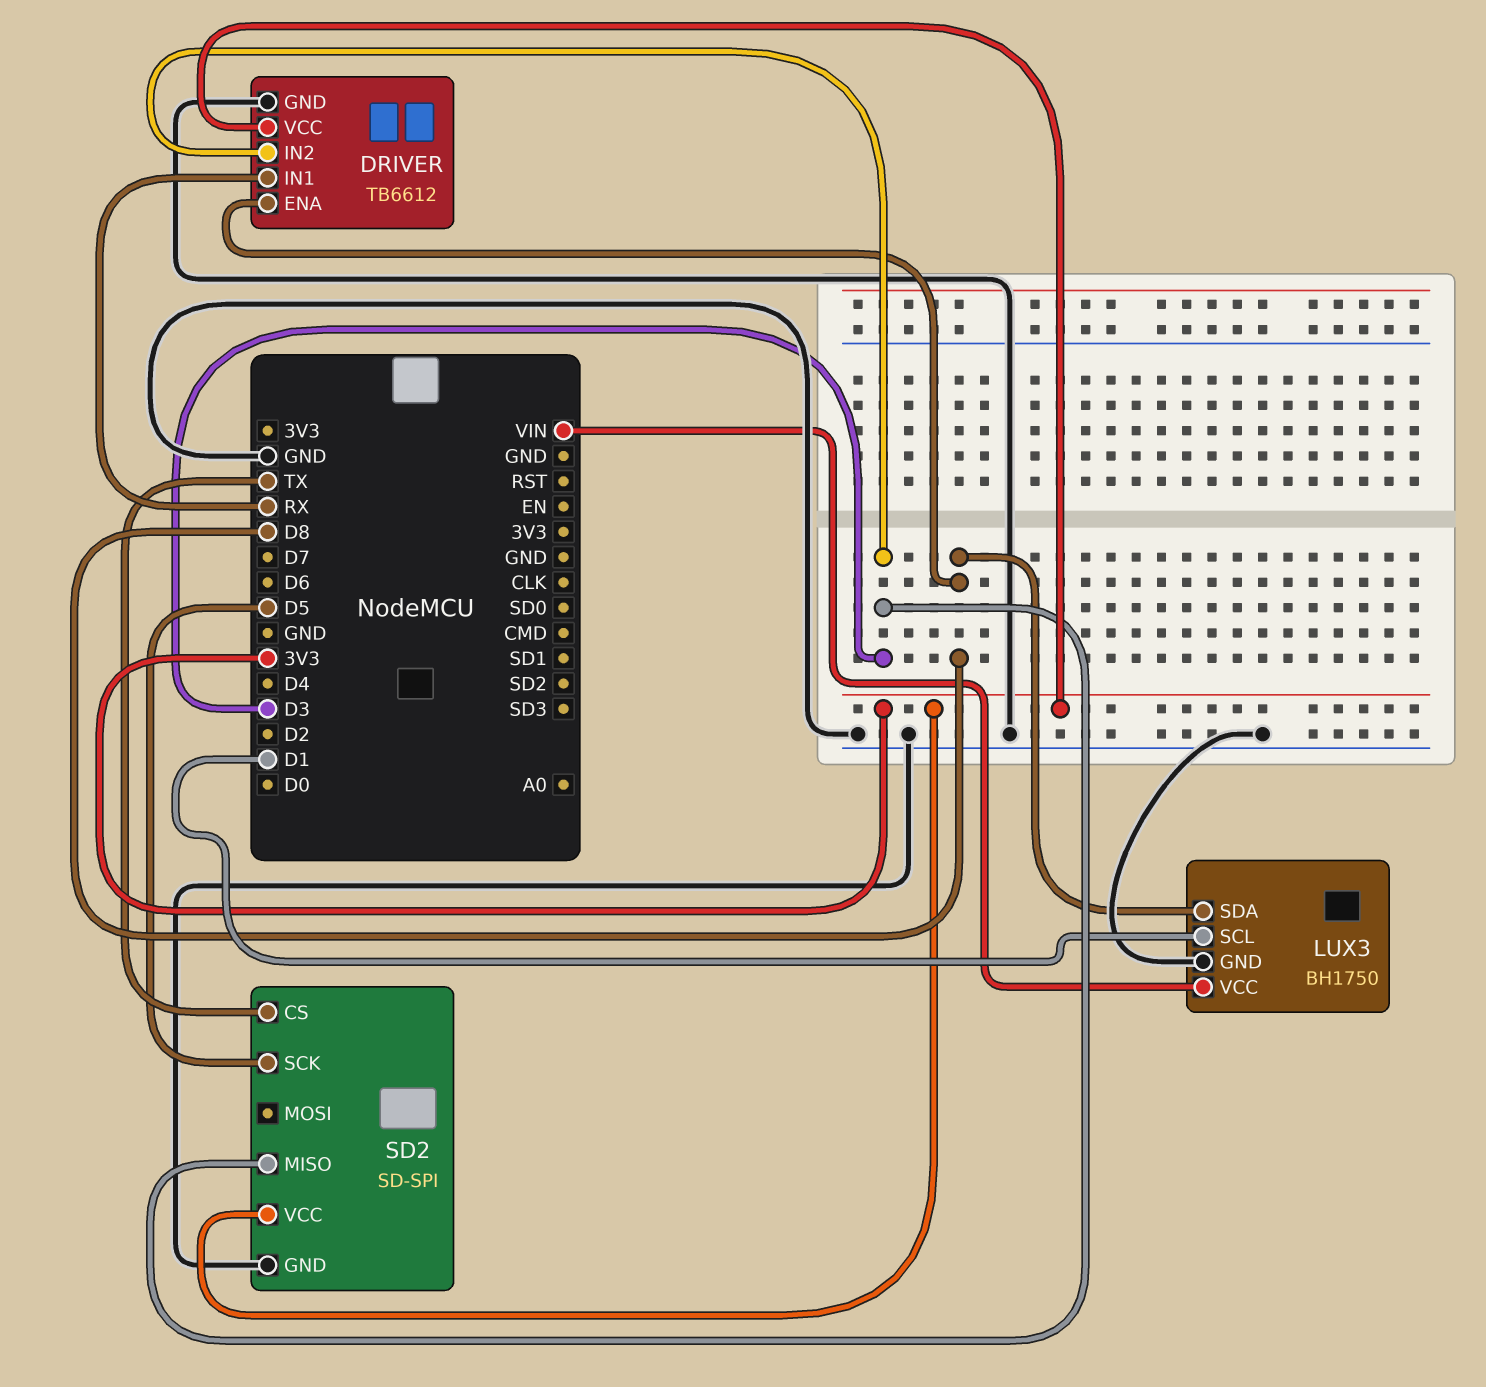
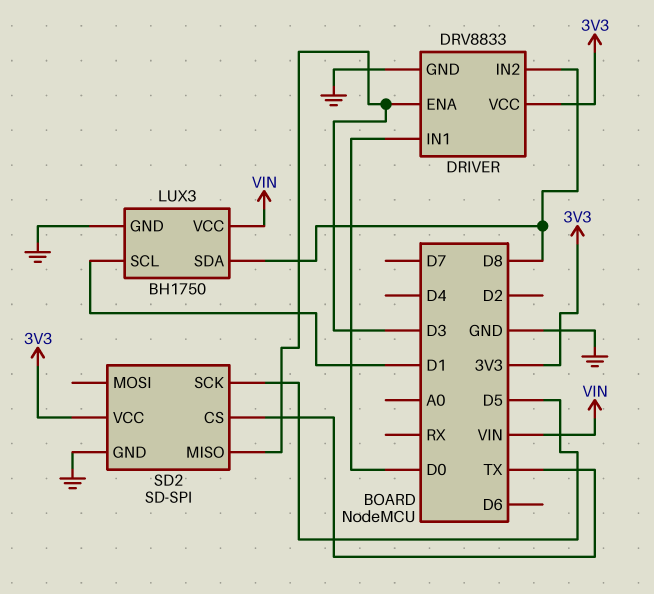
DRIVER: TB6612 -> DRV8833
DRIVER pin ENA: D8 -> D3
DRIVER pin IN1: RX -> D0
DRIVER pin IN2: D3 -> D8

